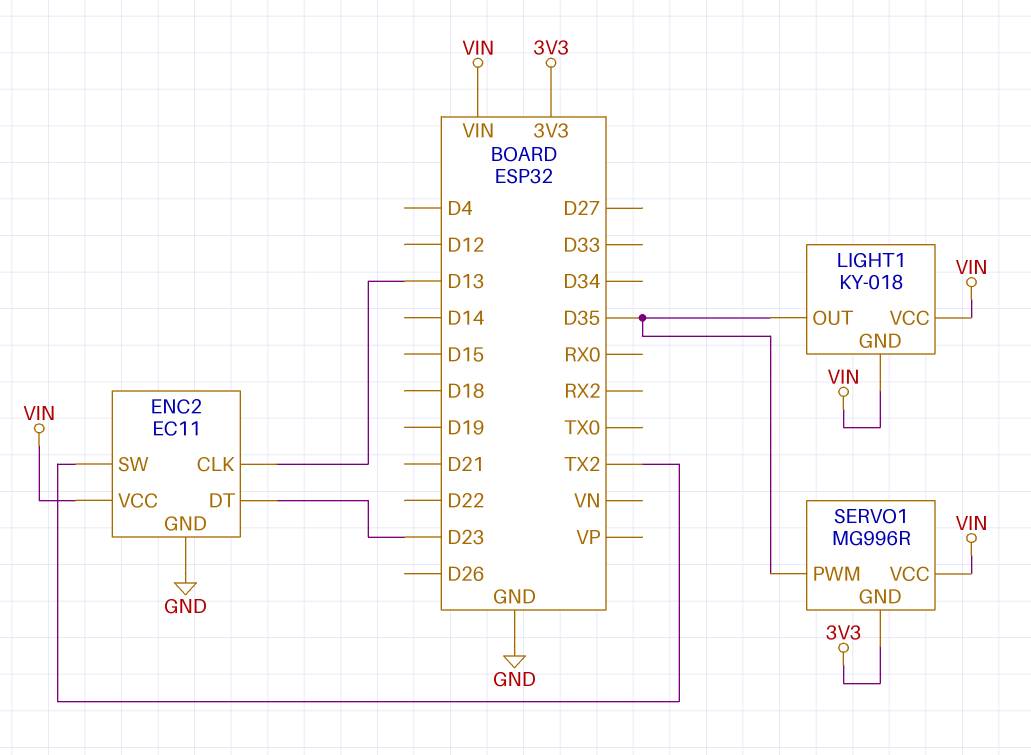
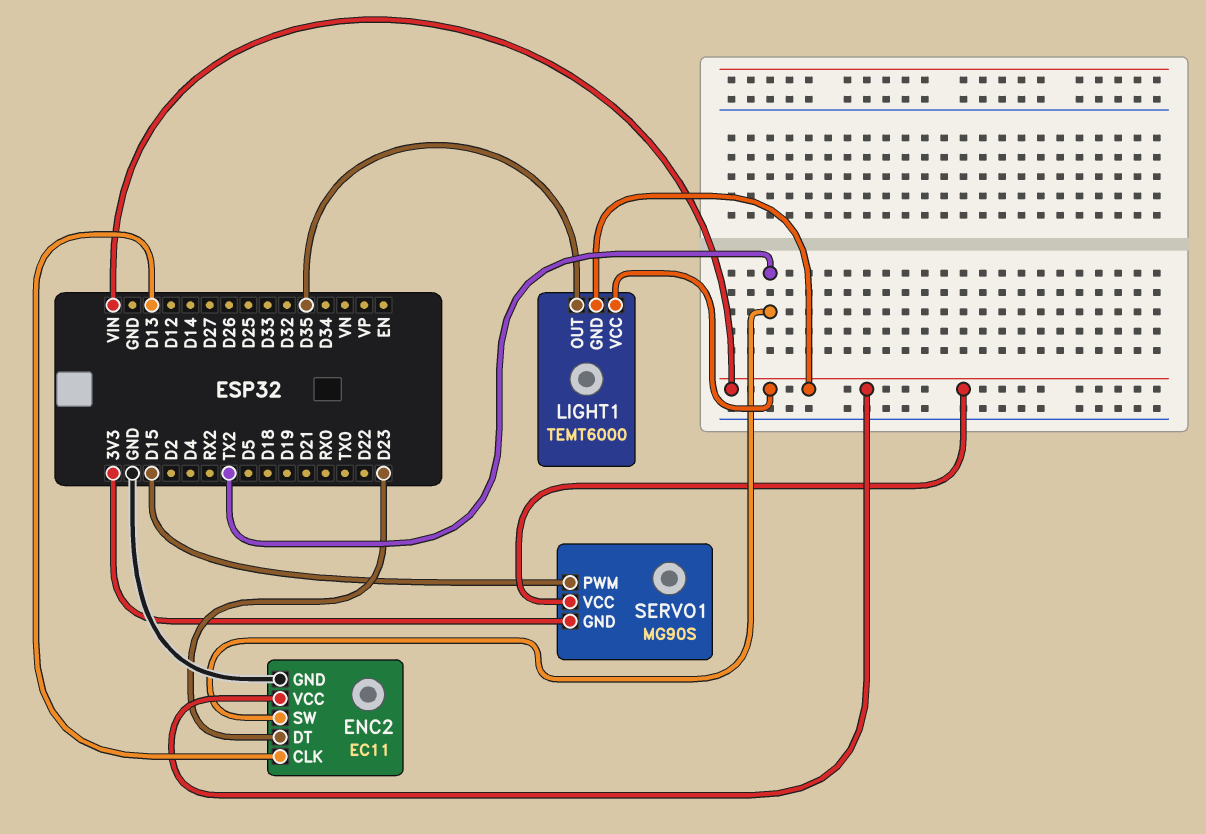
LIGHT1: KY-018 -> TEMT6000
SERVO1: MG996R -> MG90S
SERVO1 pin PWM: D35 -> D15

